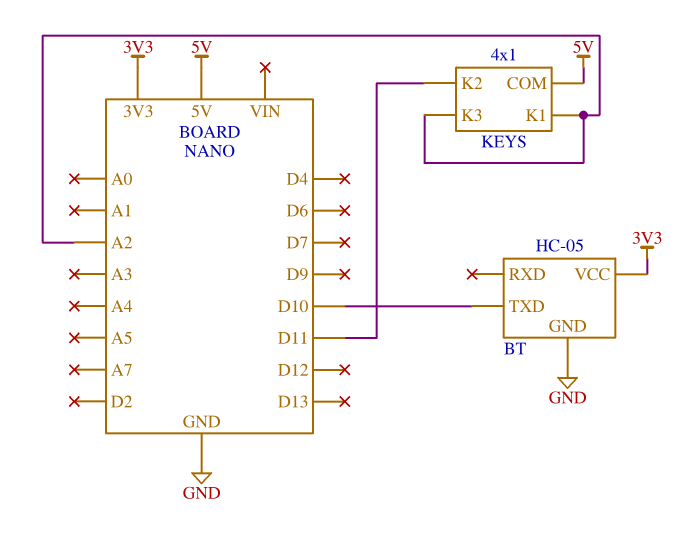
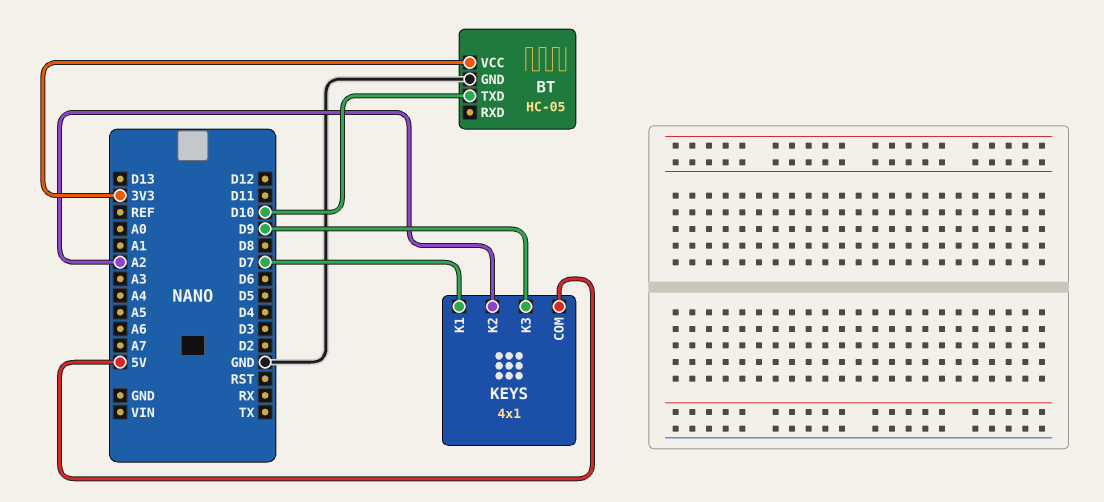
KEYS pin K1: A2 -> D7
KEYS pin K2: D11 -> A2
KEYS pin K3: A2 -> D9

